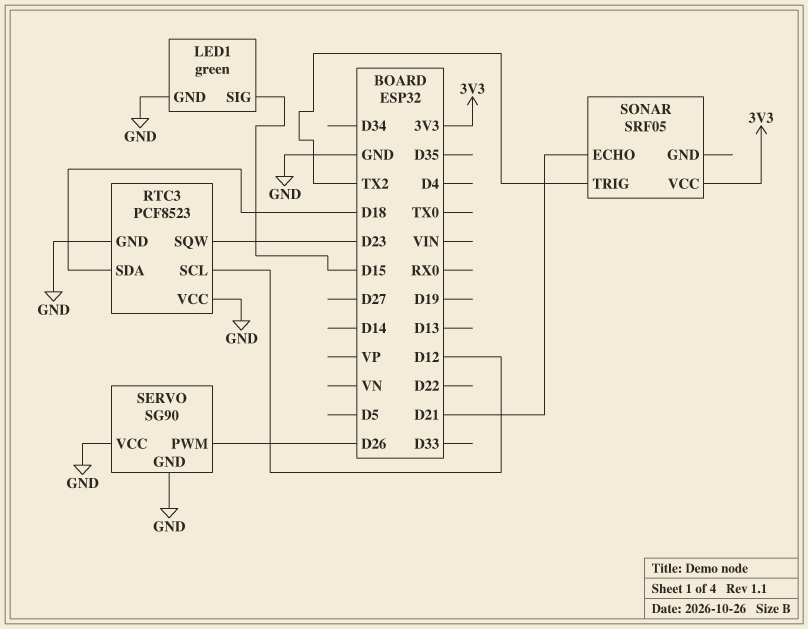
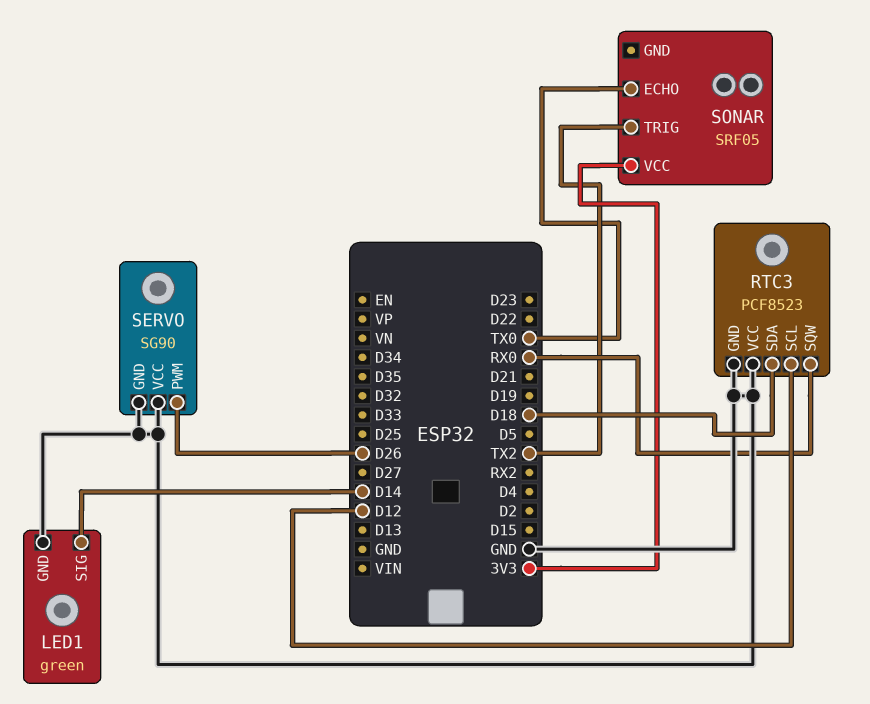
LED1 pin SIG: D15 -> D14
RTC3 pin SQW: D23 -> RX0
SONAR pin ECHO: D21 -> TX0

